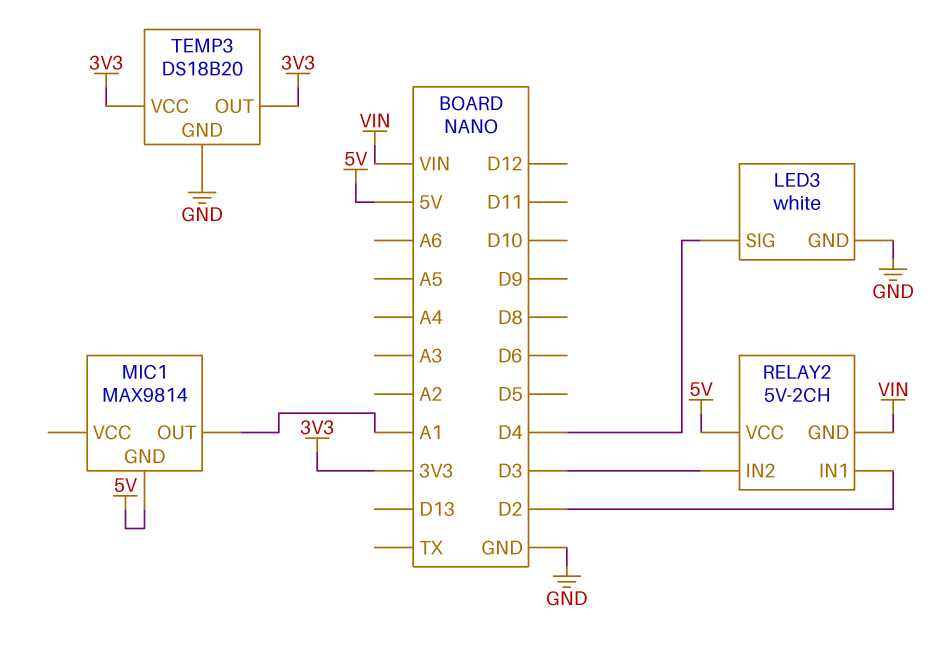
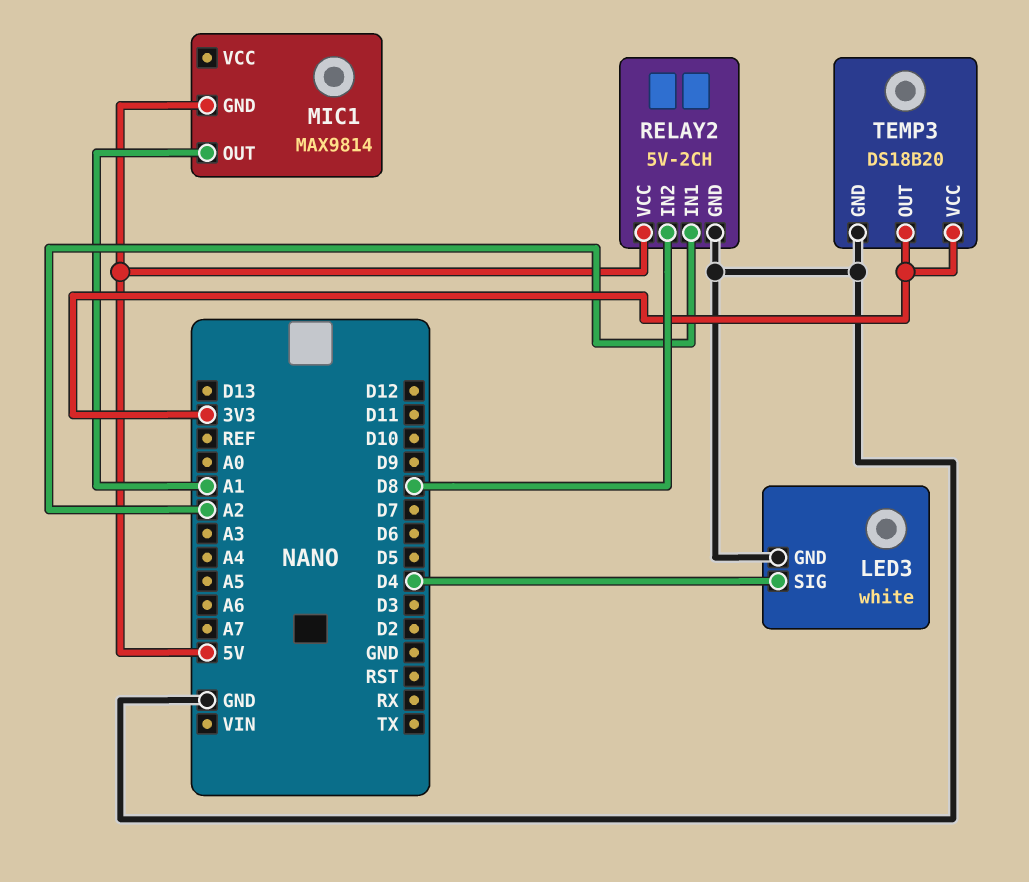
RELAY2 pin GND: VIN -> GND
RELAY2 pin IN1: D2 -> A2
RELAY2 pin IN2: D3 -> D8

